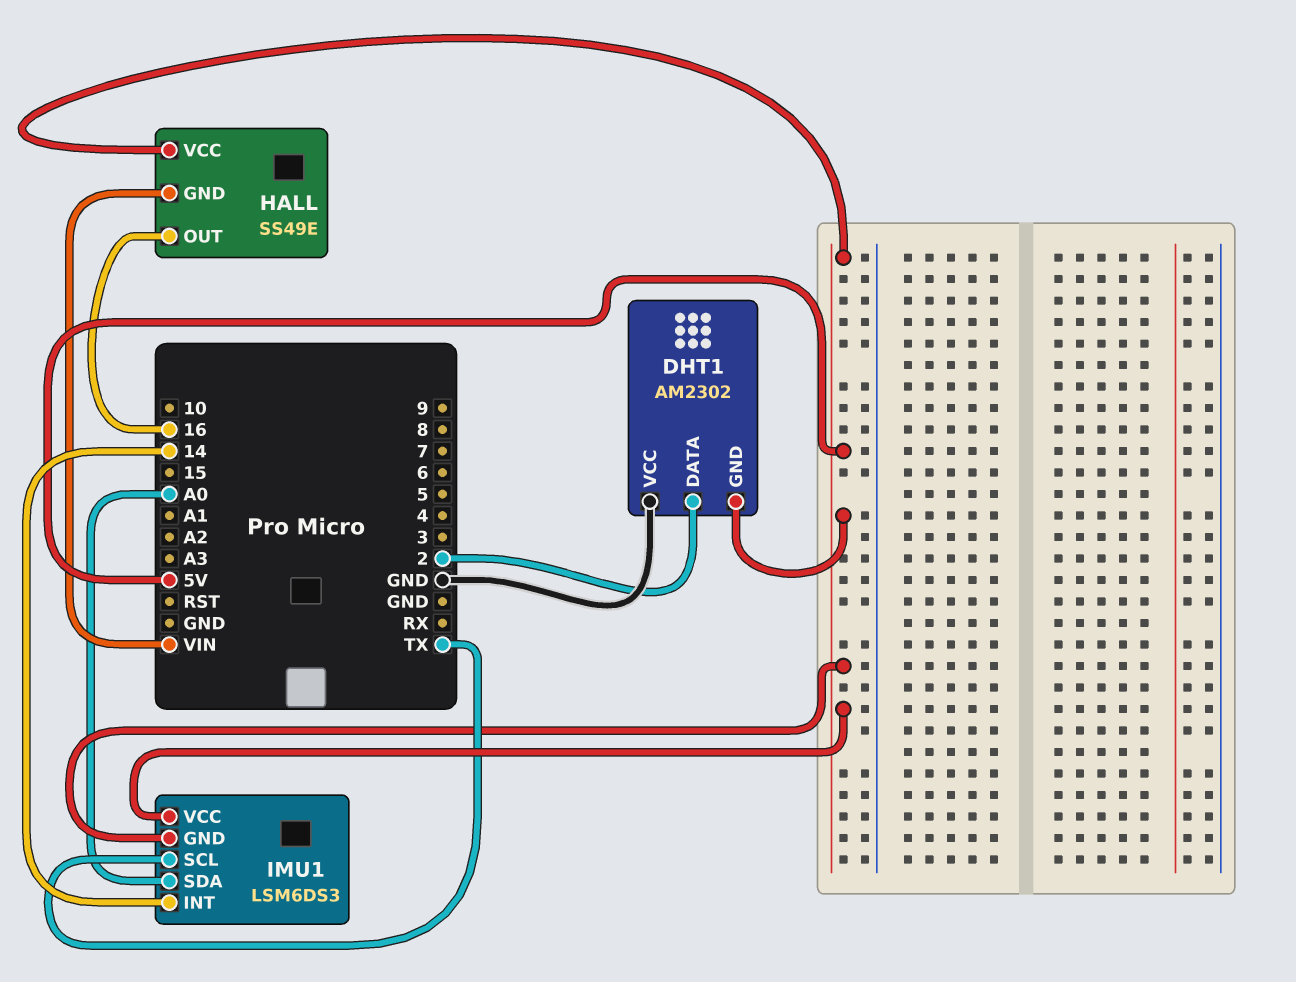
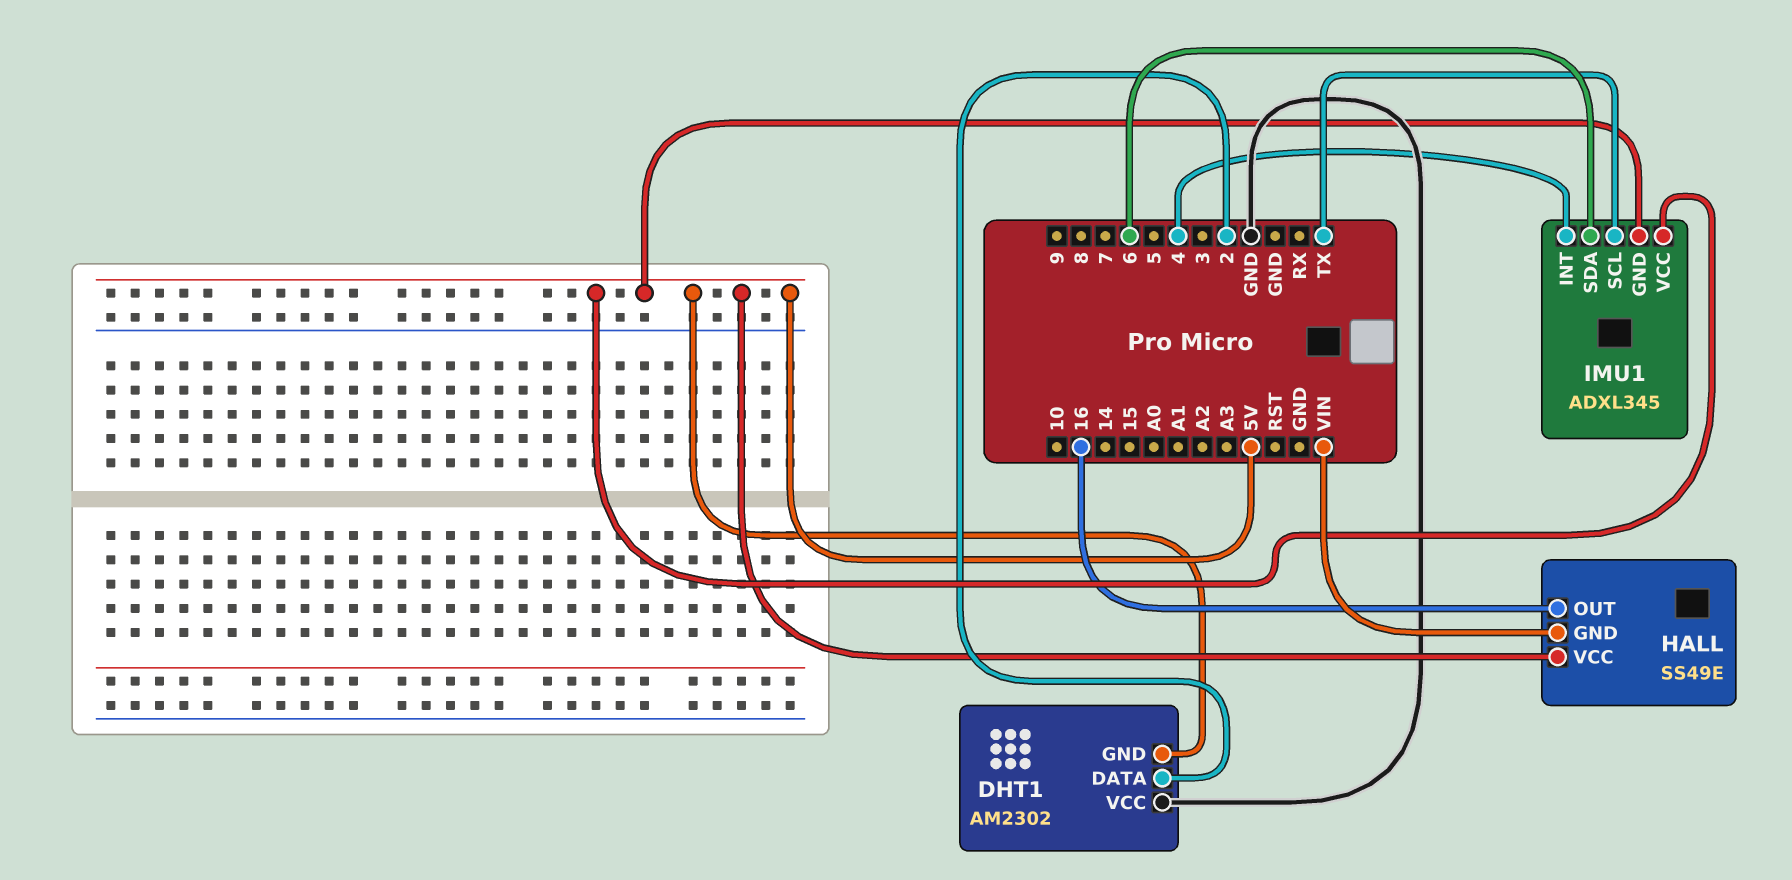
IMU1: LSM6DS3 -> ADXL345
IMU1 pin INT: 14 -> 4
IMU1 pin SDA: A0 -> 6

